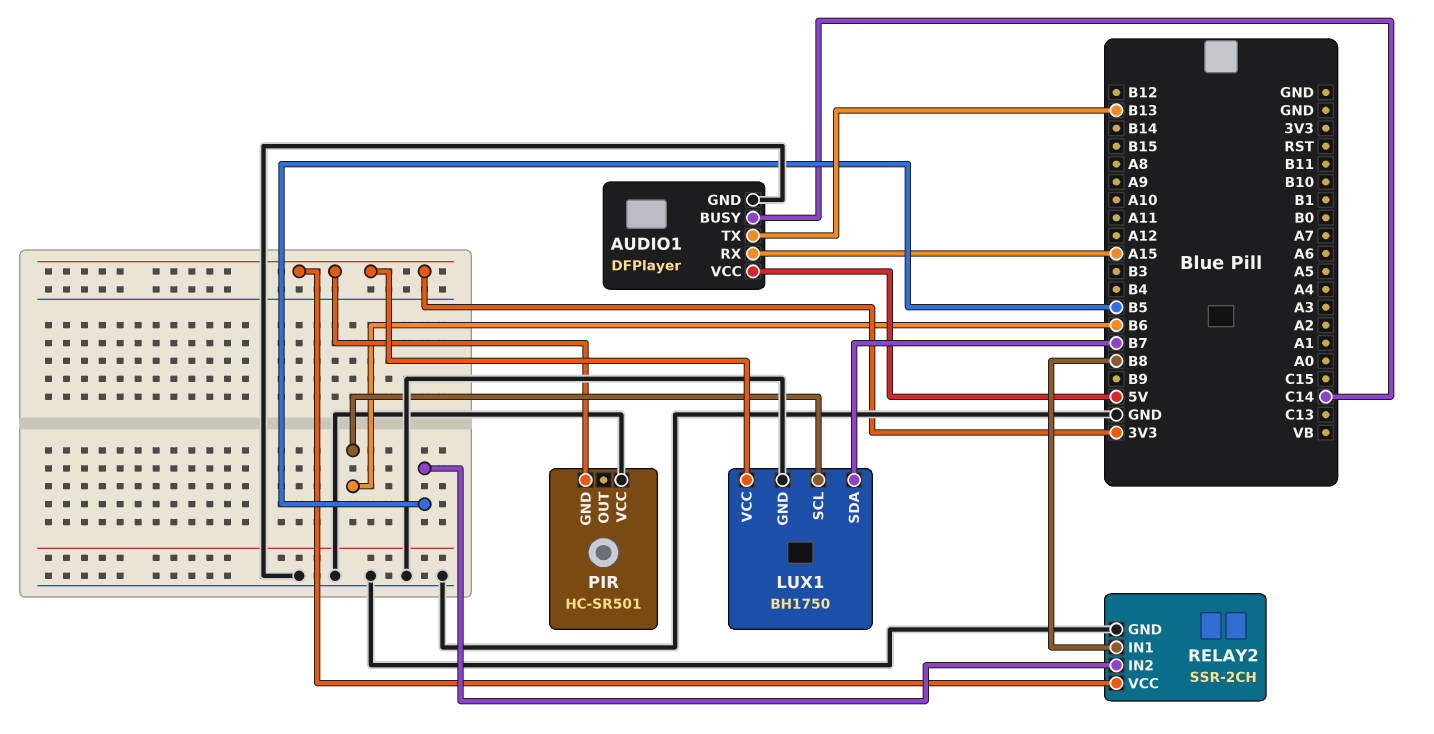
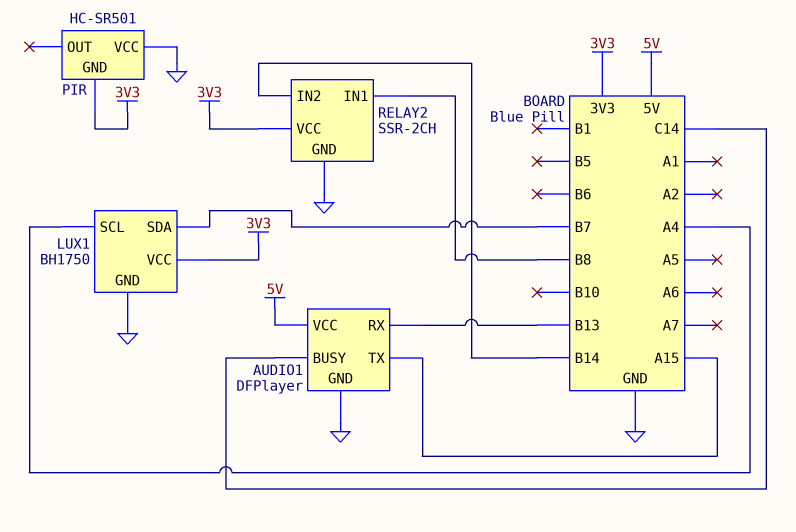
AUDIO1 pin RX: A15 -> B13
AUDIO1 pin TX: B13 -> A15
LUX1 pin SCL: B6 -> A4
RELAY2 pin IN2: B5 -> B14

